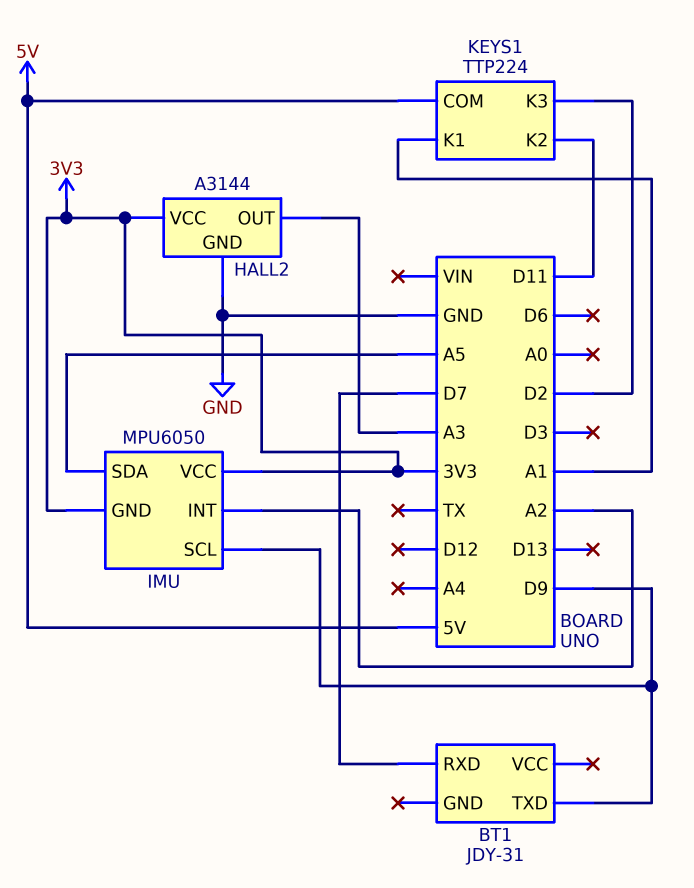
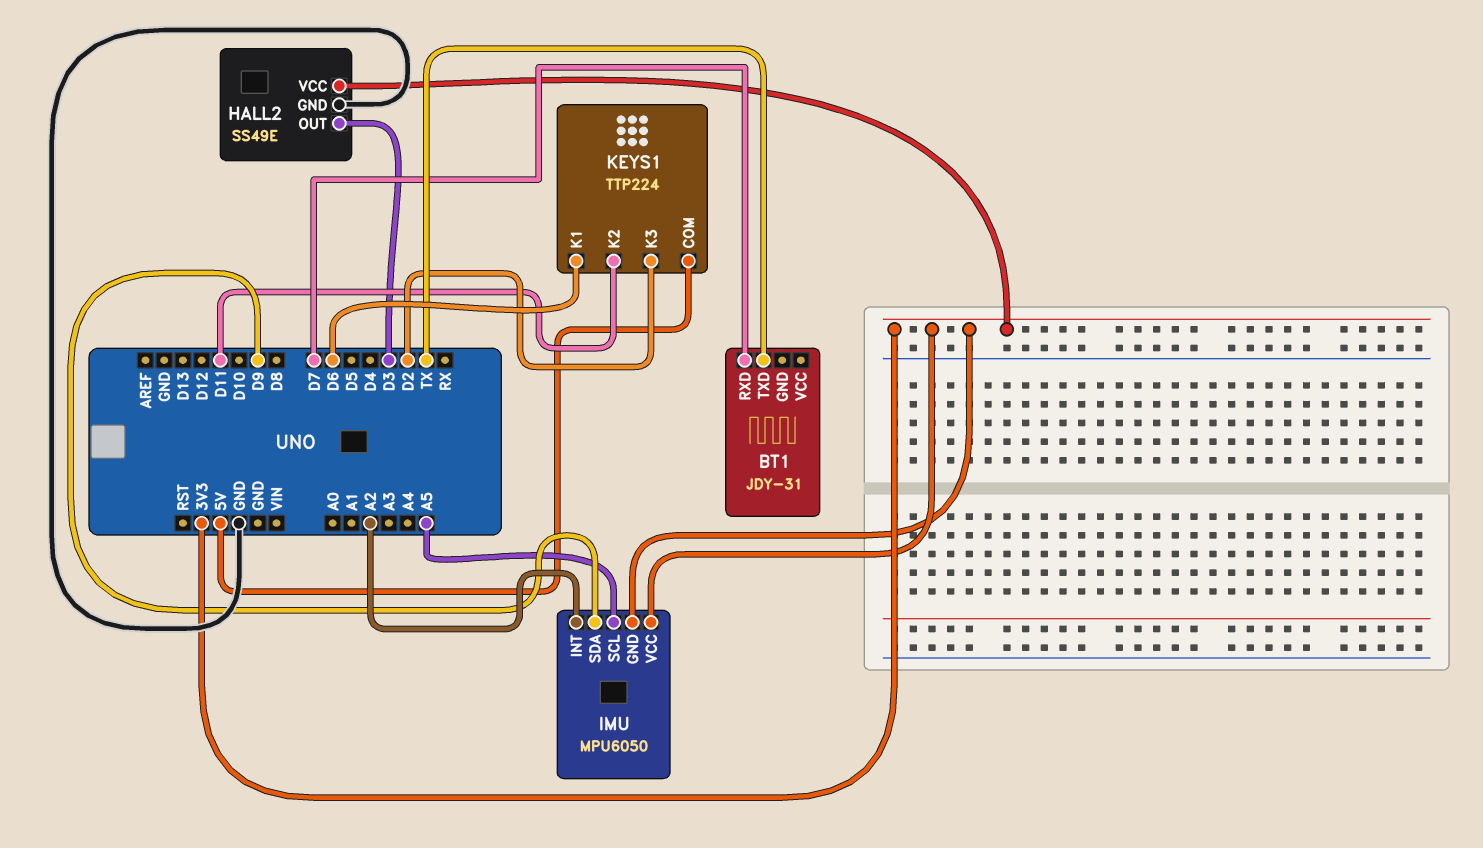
BT1 pin TXD: D9 -> TX
HALL2: A3144 -> SS49E
HALL2 pin OUT: A3 -> D3
IMU pin SCL: D9 -> A5
IMU pin SDA: A5 -> D9
KEYS1 pin K1: A1 -> D6

